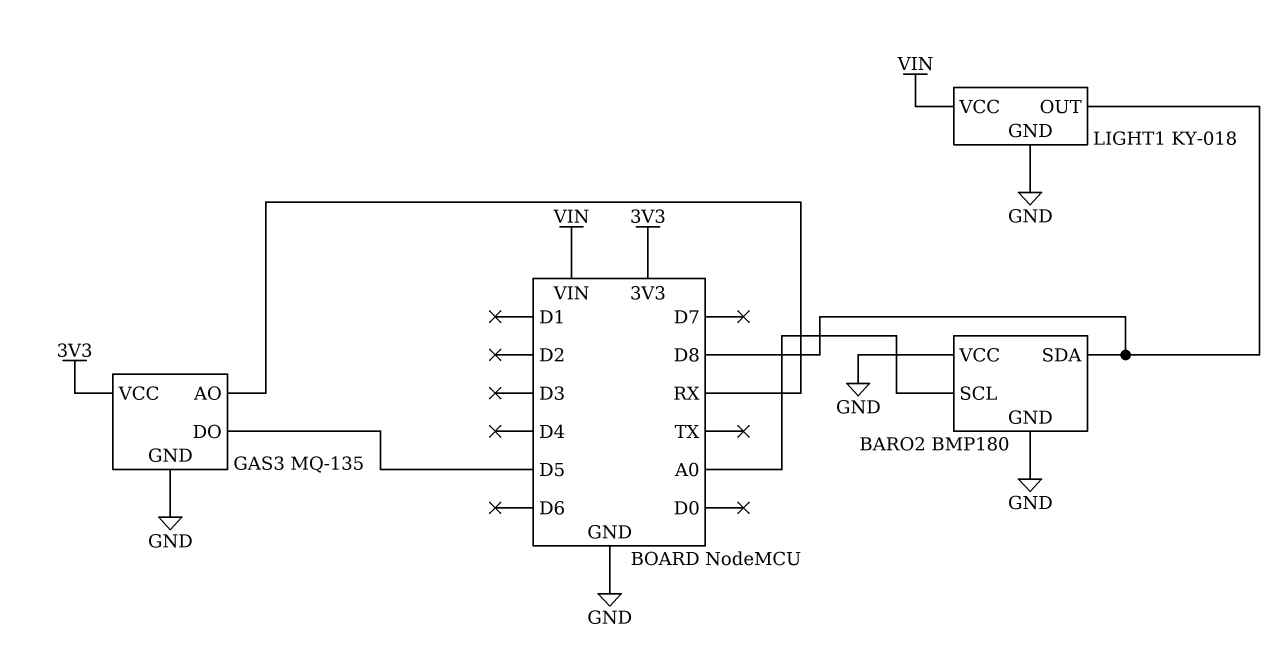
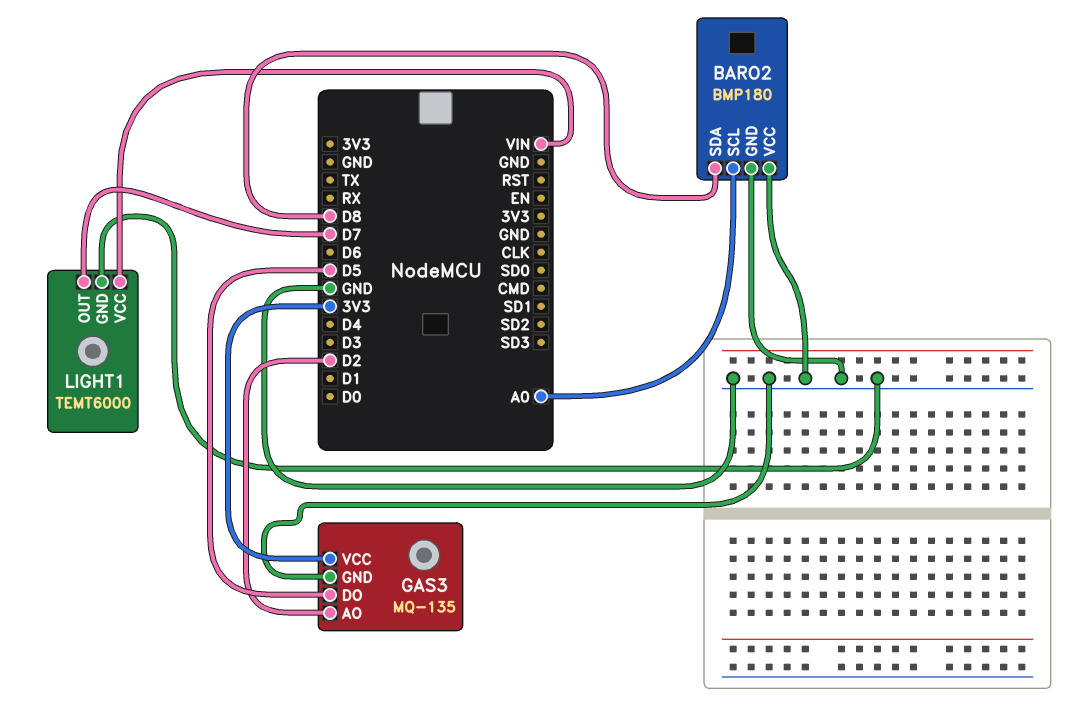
GAS3 pin AO: RX -> D2
LIGHT1: KY-018 -> TEMT6000
LIGHT1 pin OUT: D8 -> D7

